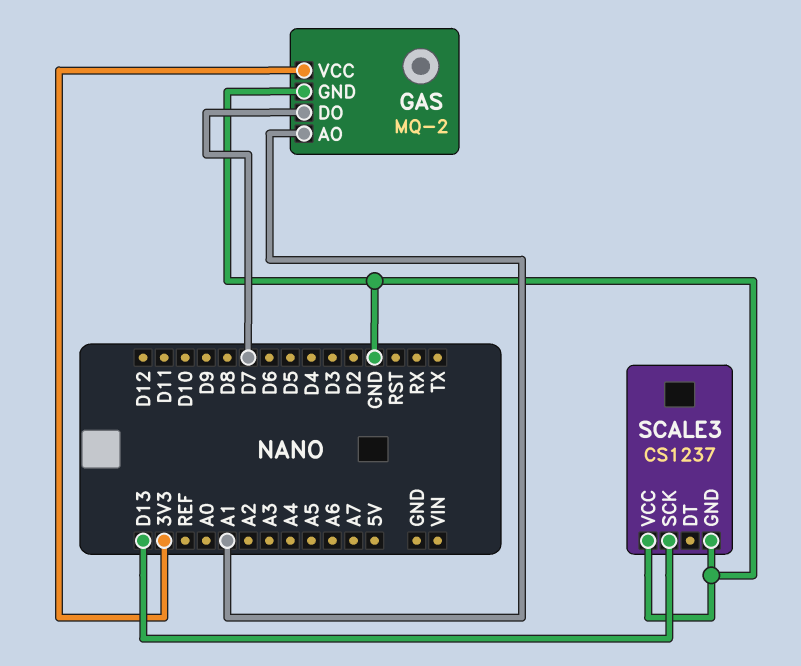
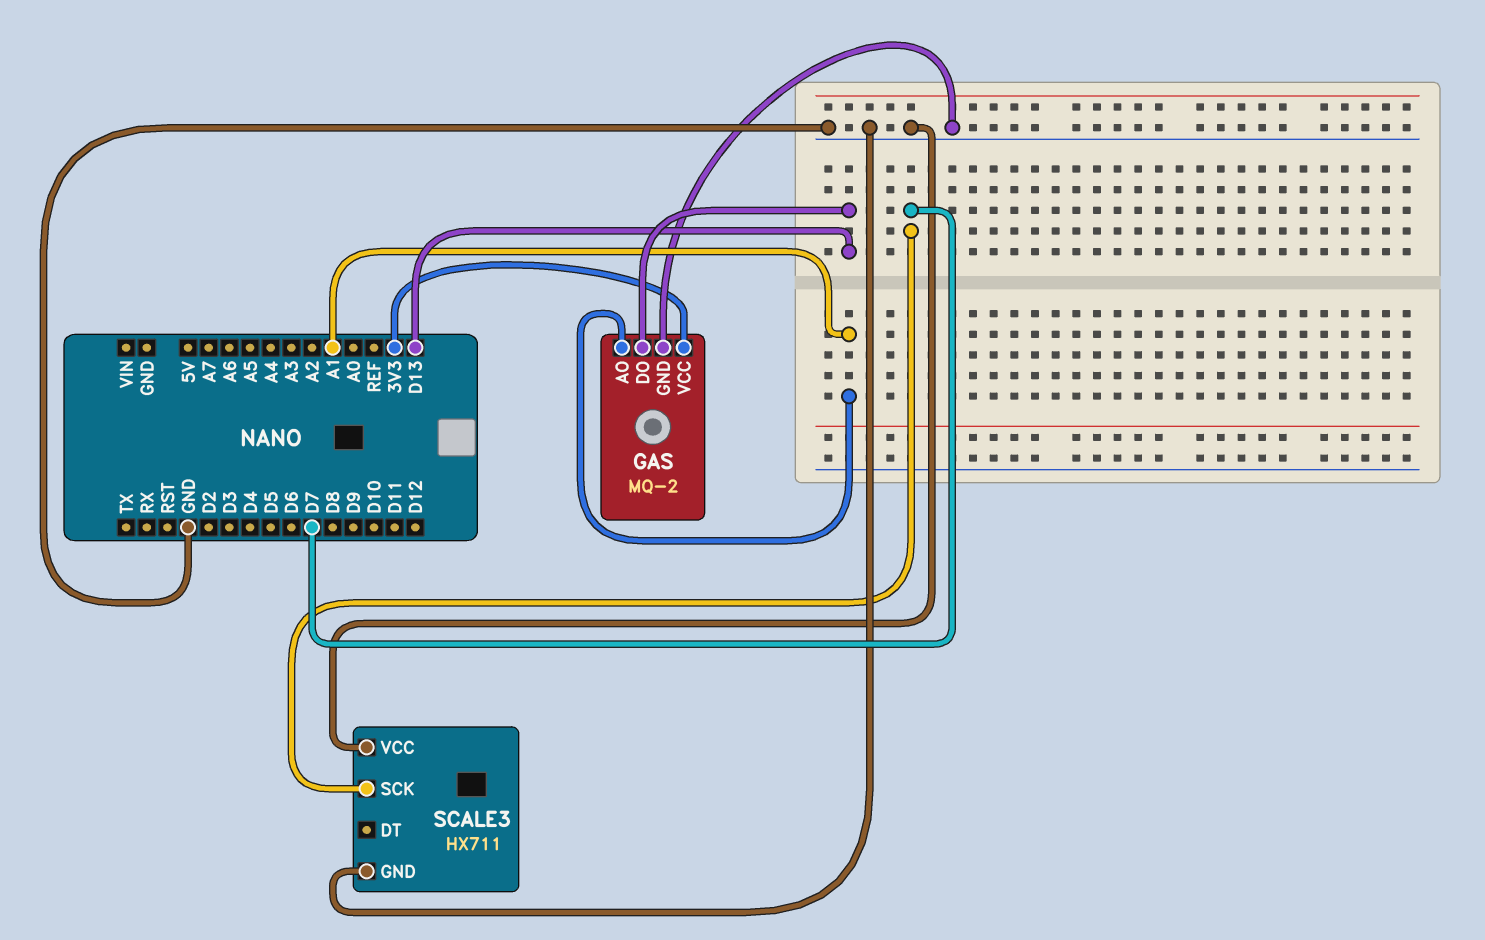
GAS pin DO: D7 -> D13
SCALE3: CS1237 -> HX711
SCALE3 pin SCK: D13 -> D7

